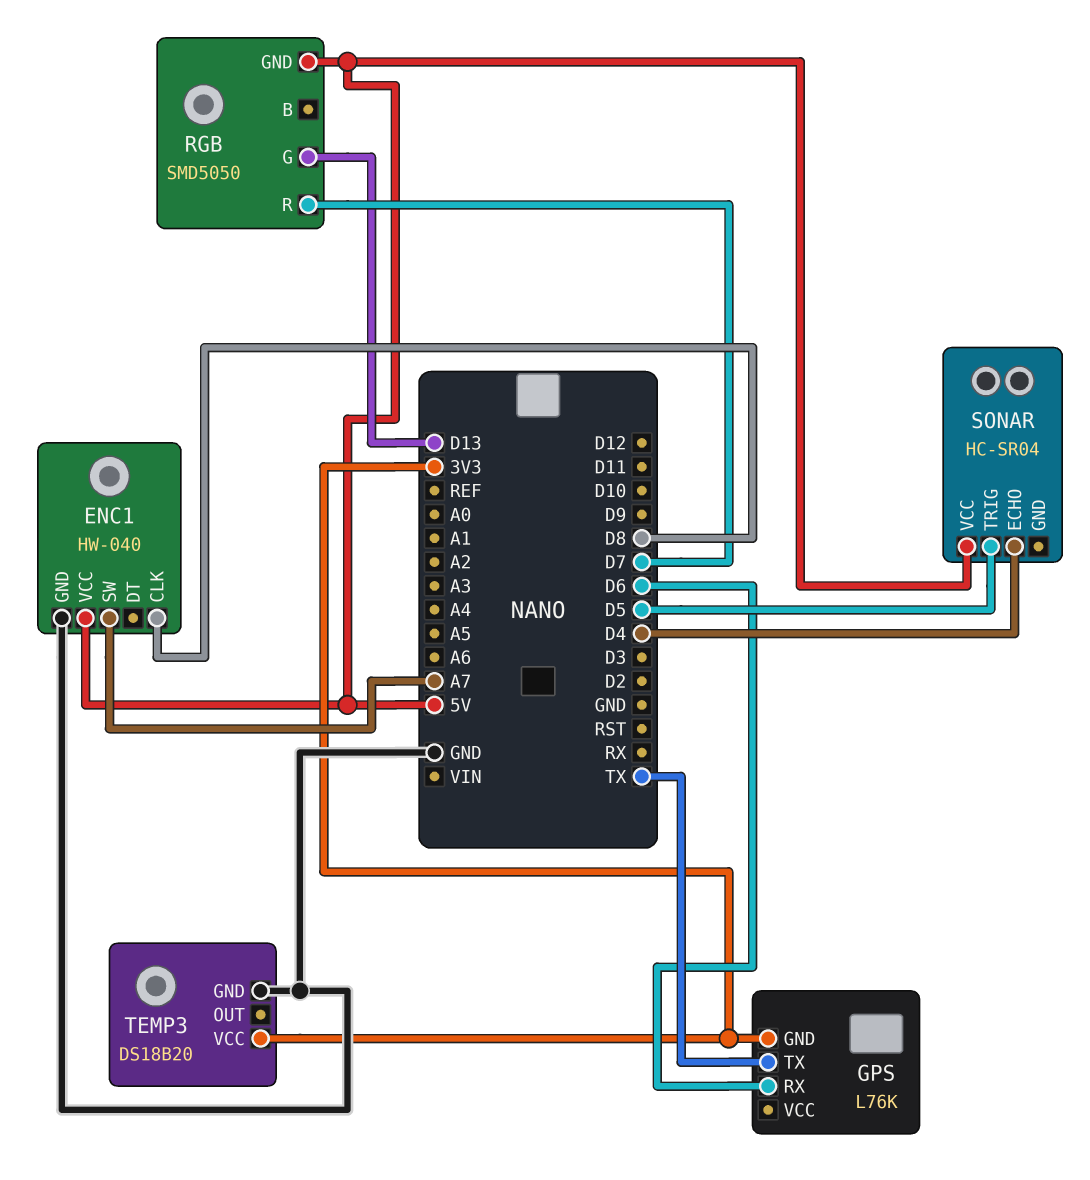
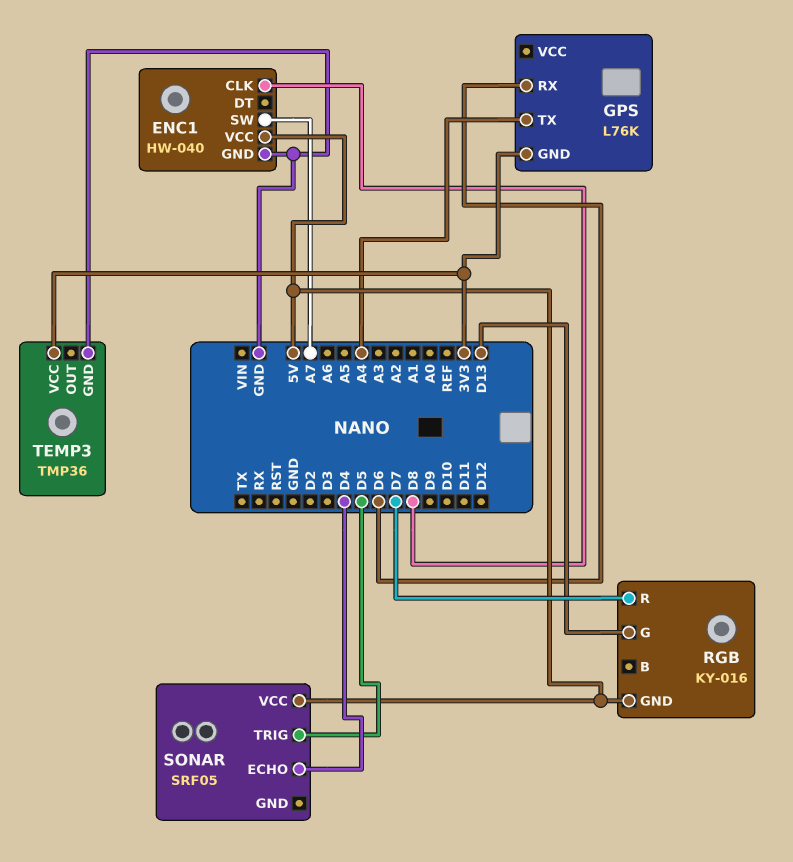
GPS pin TX: TX -> A4
RGB: SMD5050 -> KY-016
SONAR: HC-SR04 -> SRF05
TEMP3: DS18B20 -> TMP36

